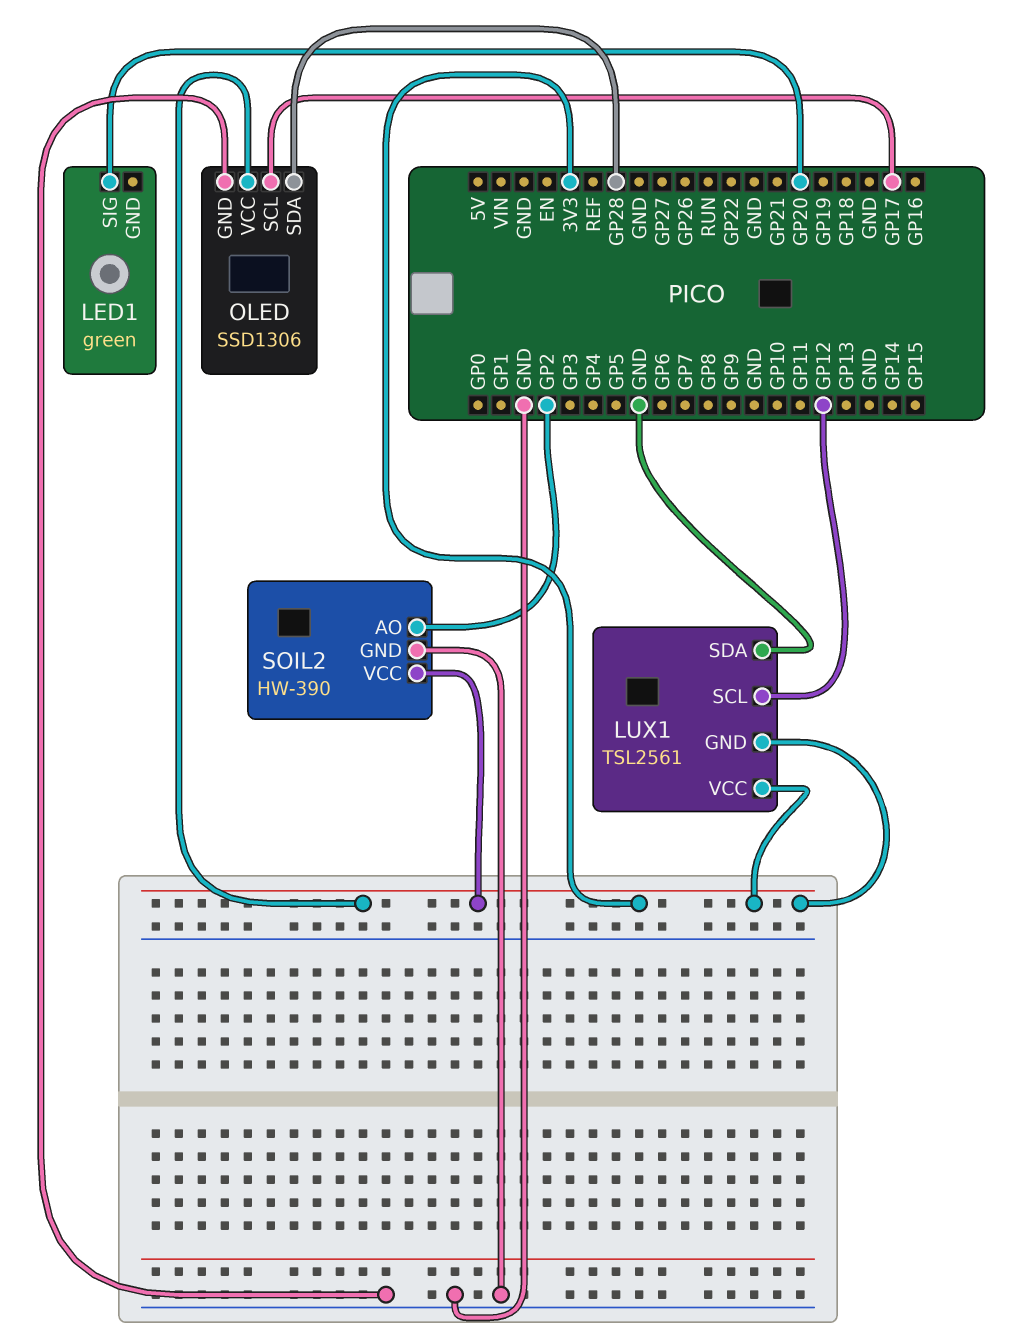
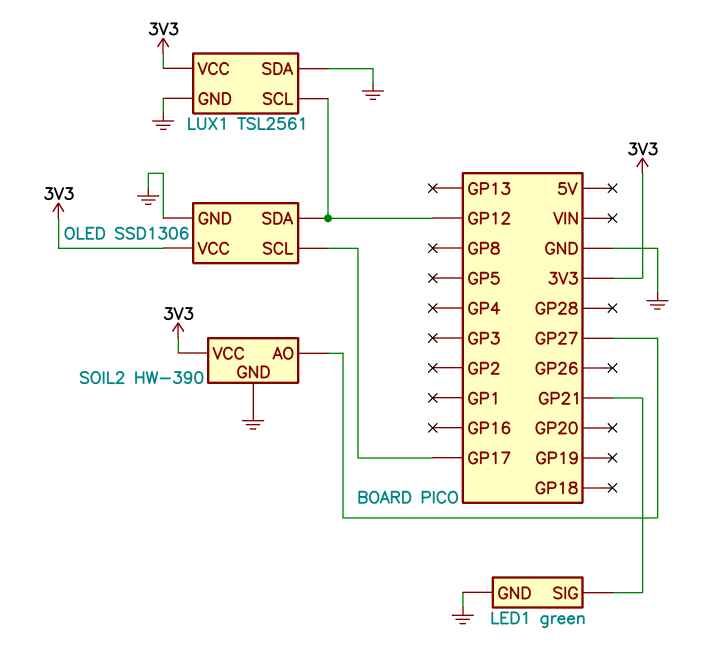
LED1 pin GND: none -> GND
LED1 pin SIG: GP20 -> GP21
LUX1 pin GND: 3V3 -> GND
OLED pin SDA: GP28 -> GP12
SOIL2 pin AO: GP2 -> GP27

